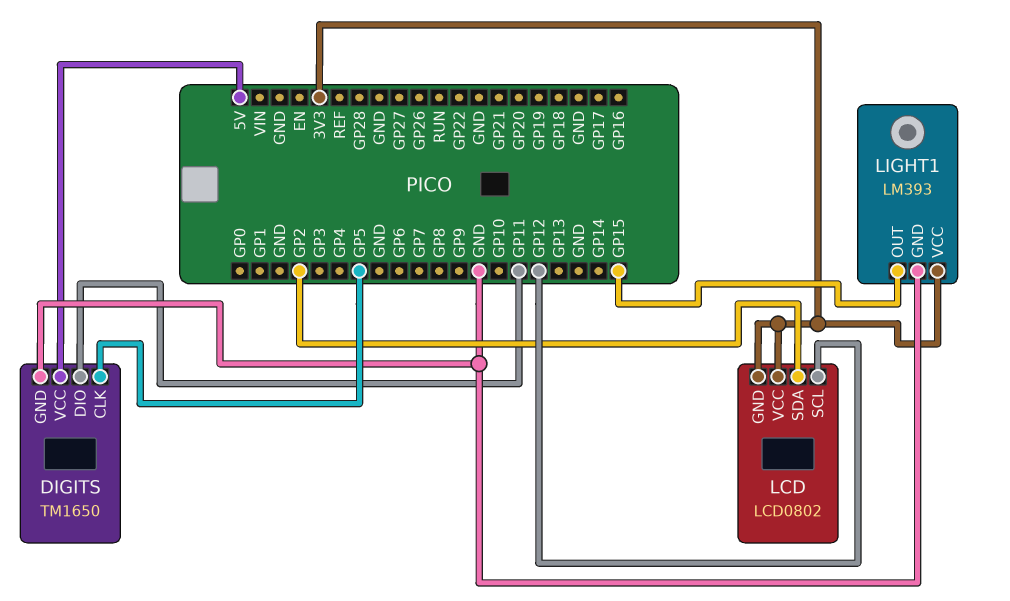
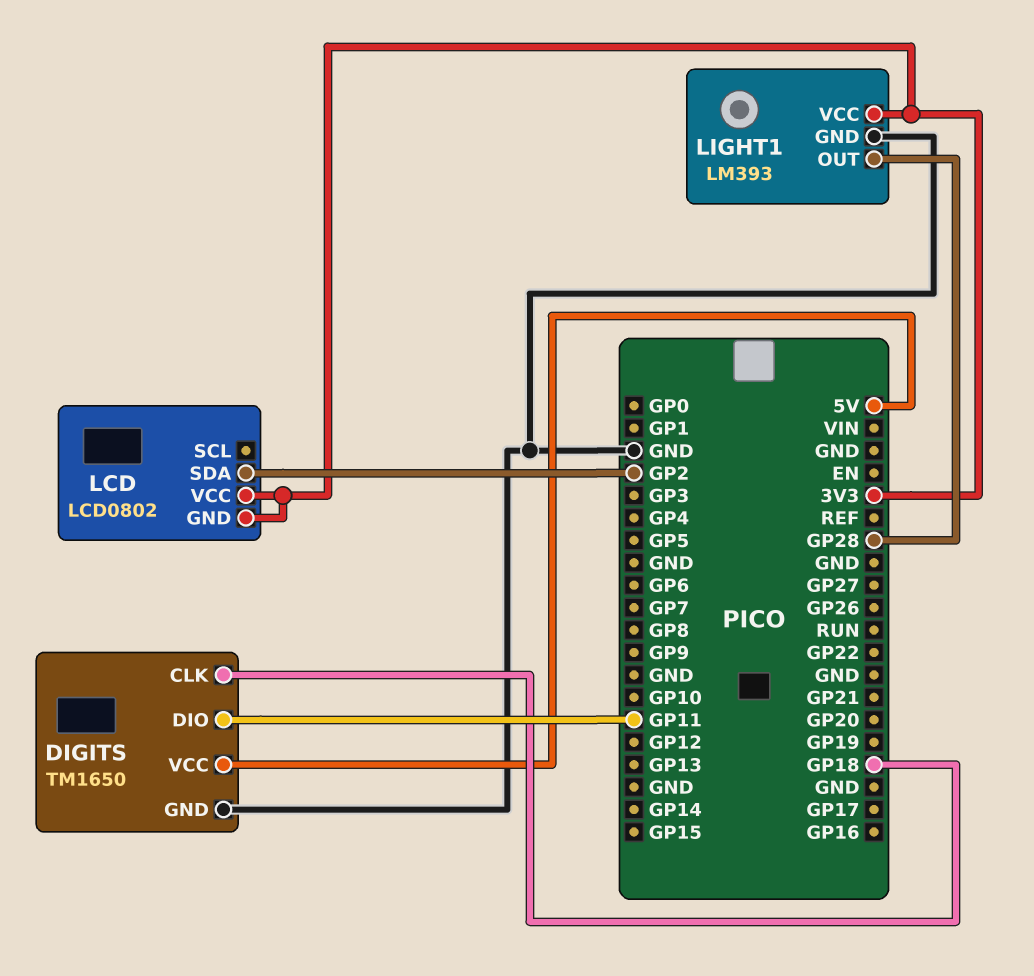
DIGITS pin CLK: GP5 -> GP18
LCD pin SCL: GP12 -> none
LIGHT1 pin OUT: GP15 -> GP28

